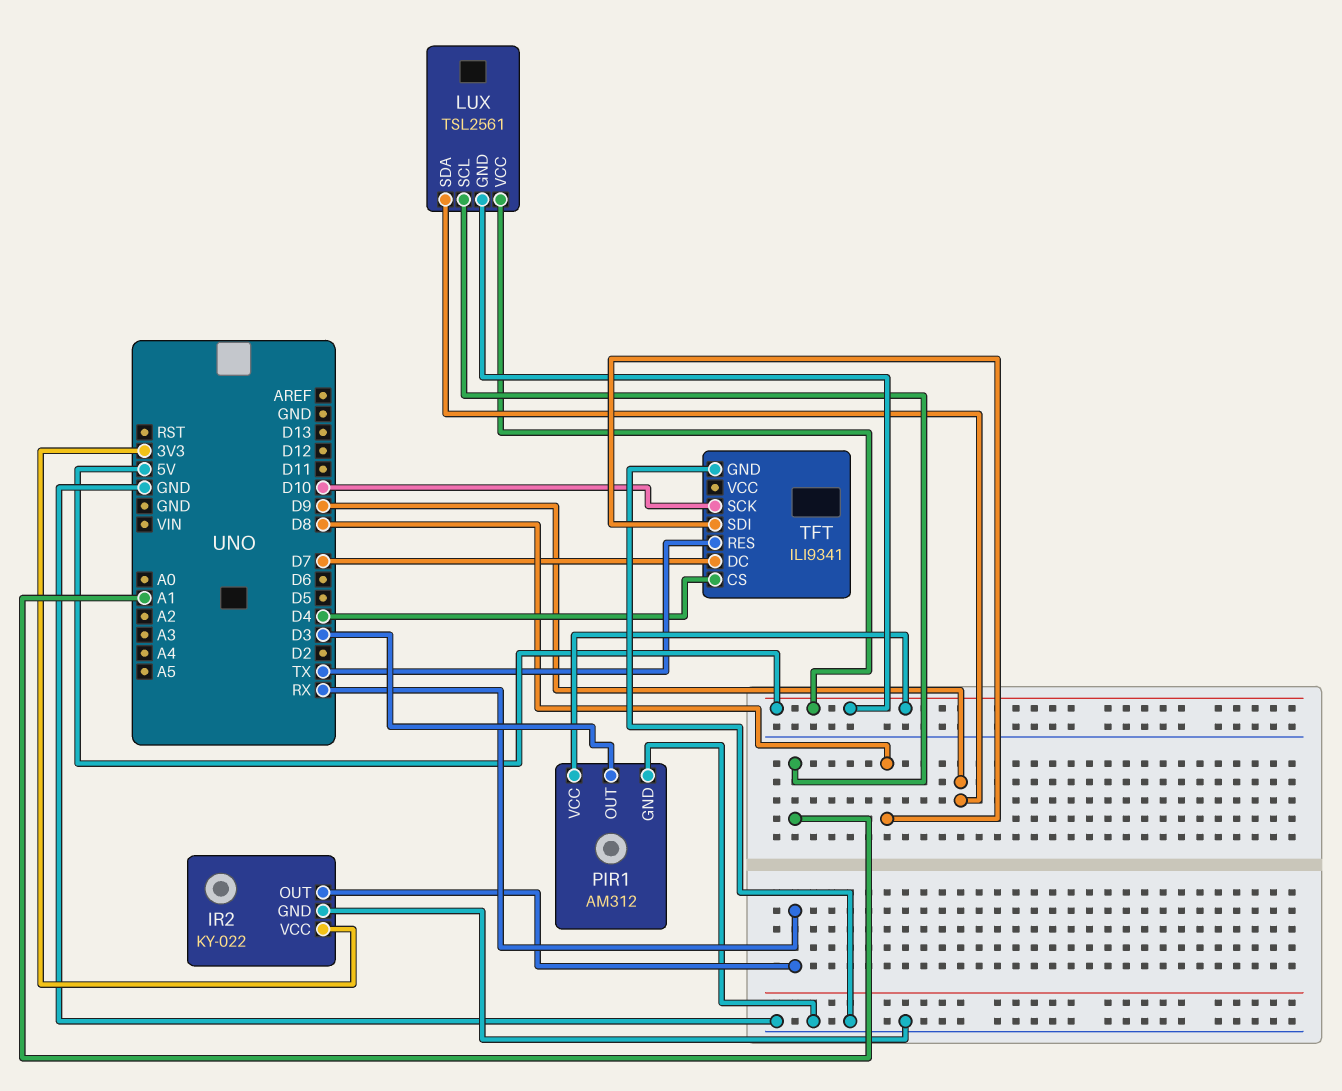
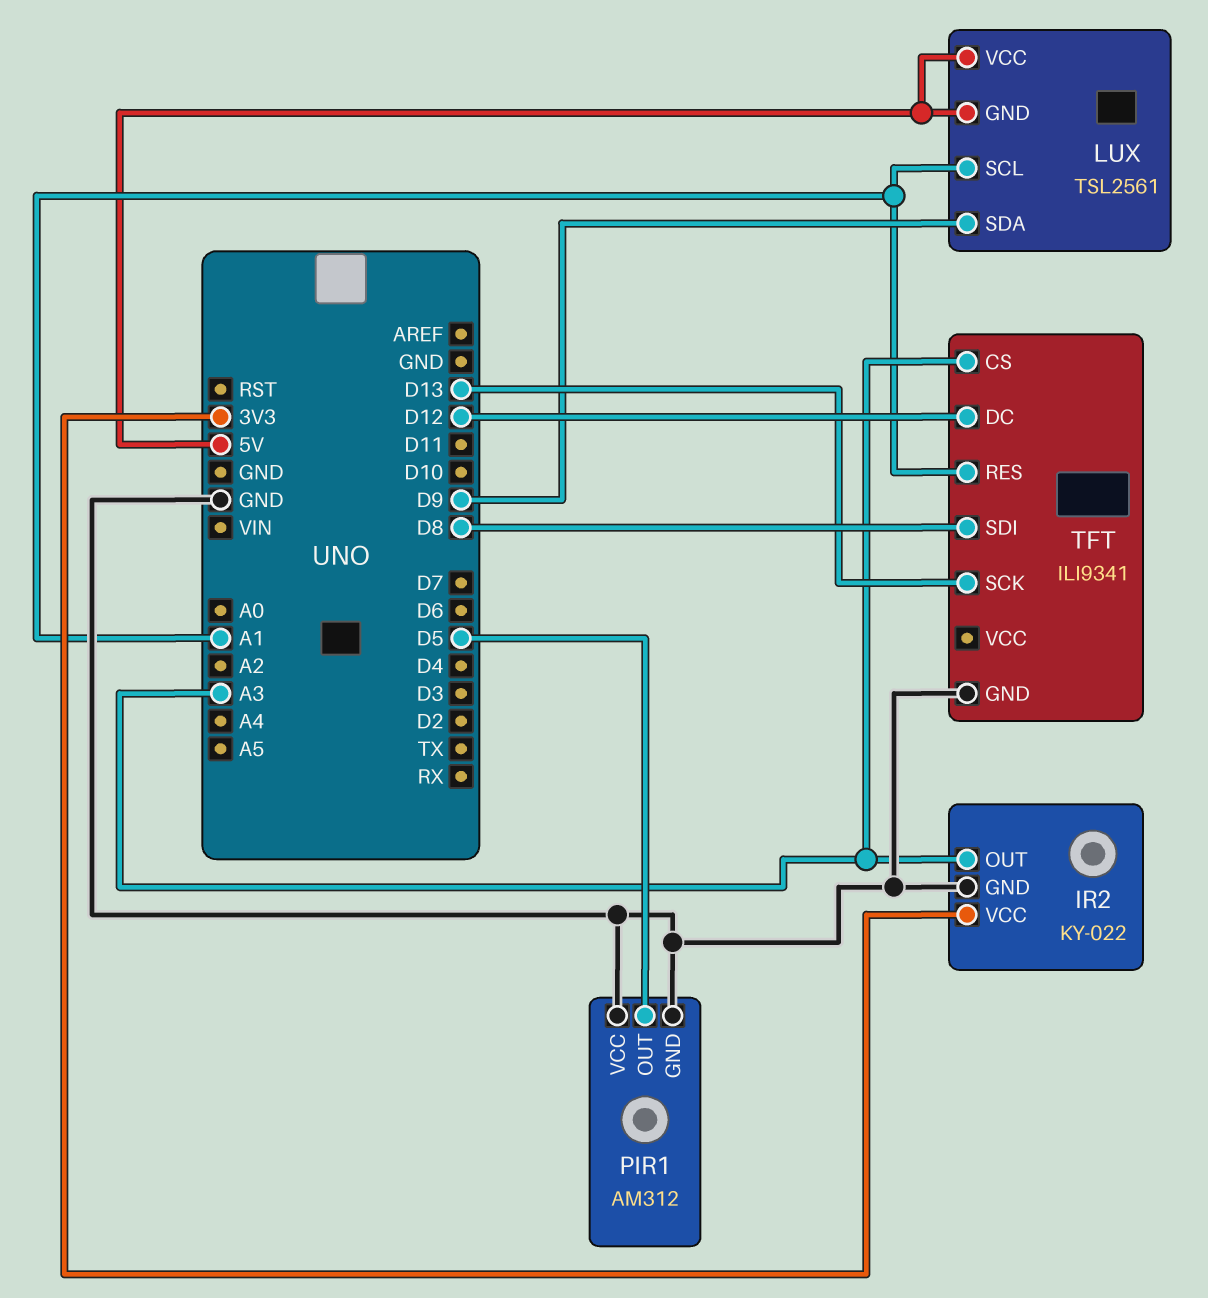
IR2 pin OUT: RX -> A3
PIR1 pin OUT: D3 -> D5
PIR1 pin VCC: 5V -> GND
TFT pin CS: D4 -> A3
TFT pin DC: D7 -> D12
TFT pin RES: TX -> A1
TFT pin SCK: D10 -> D13

